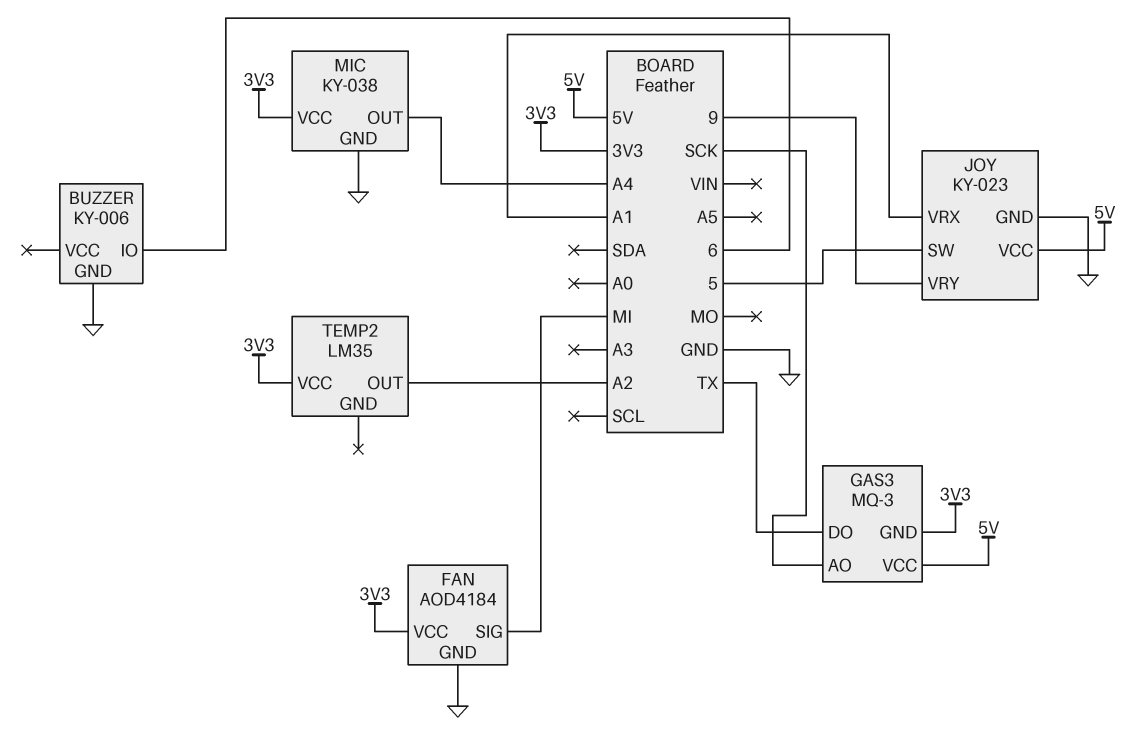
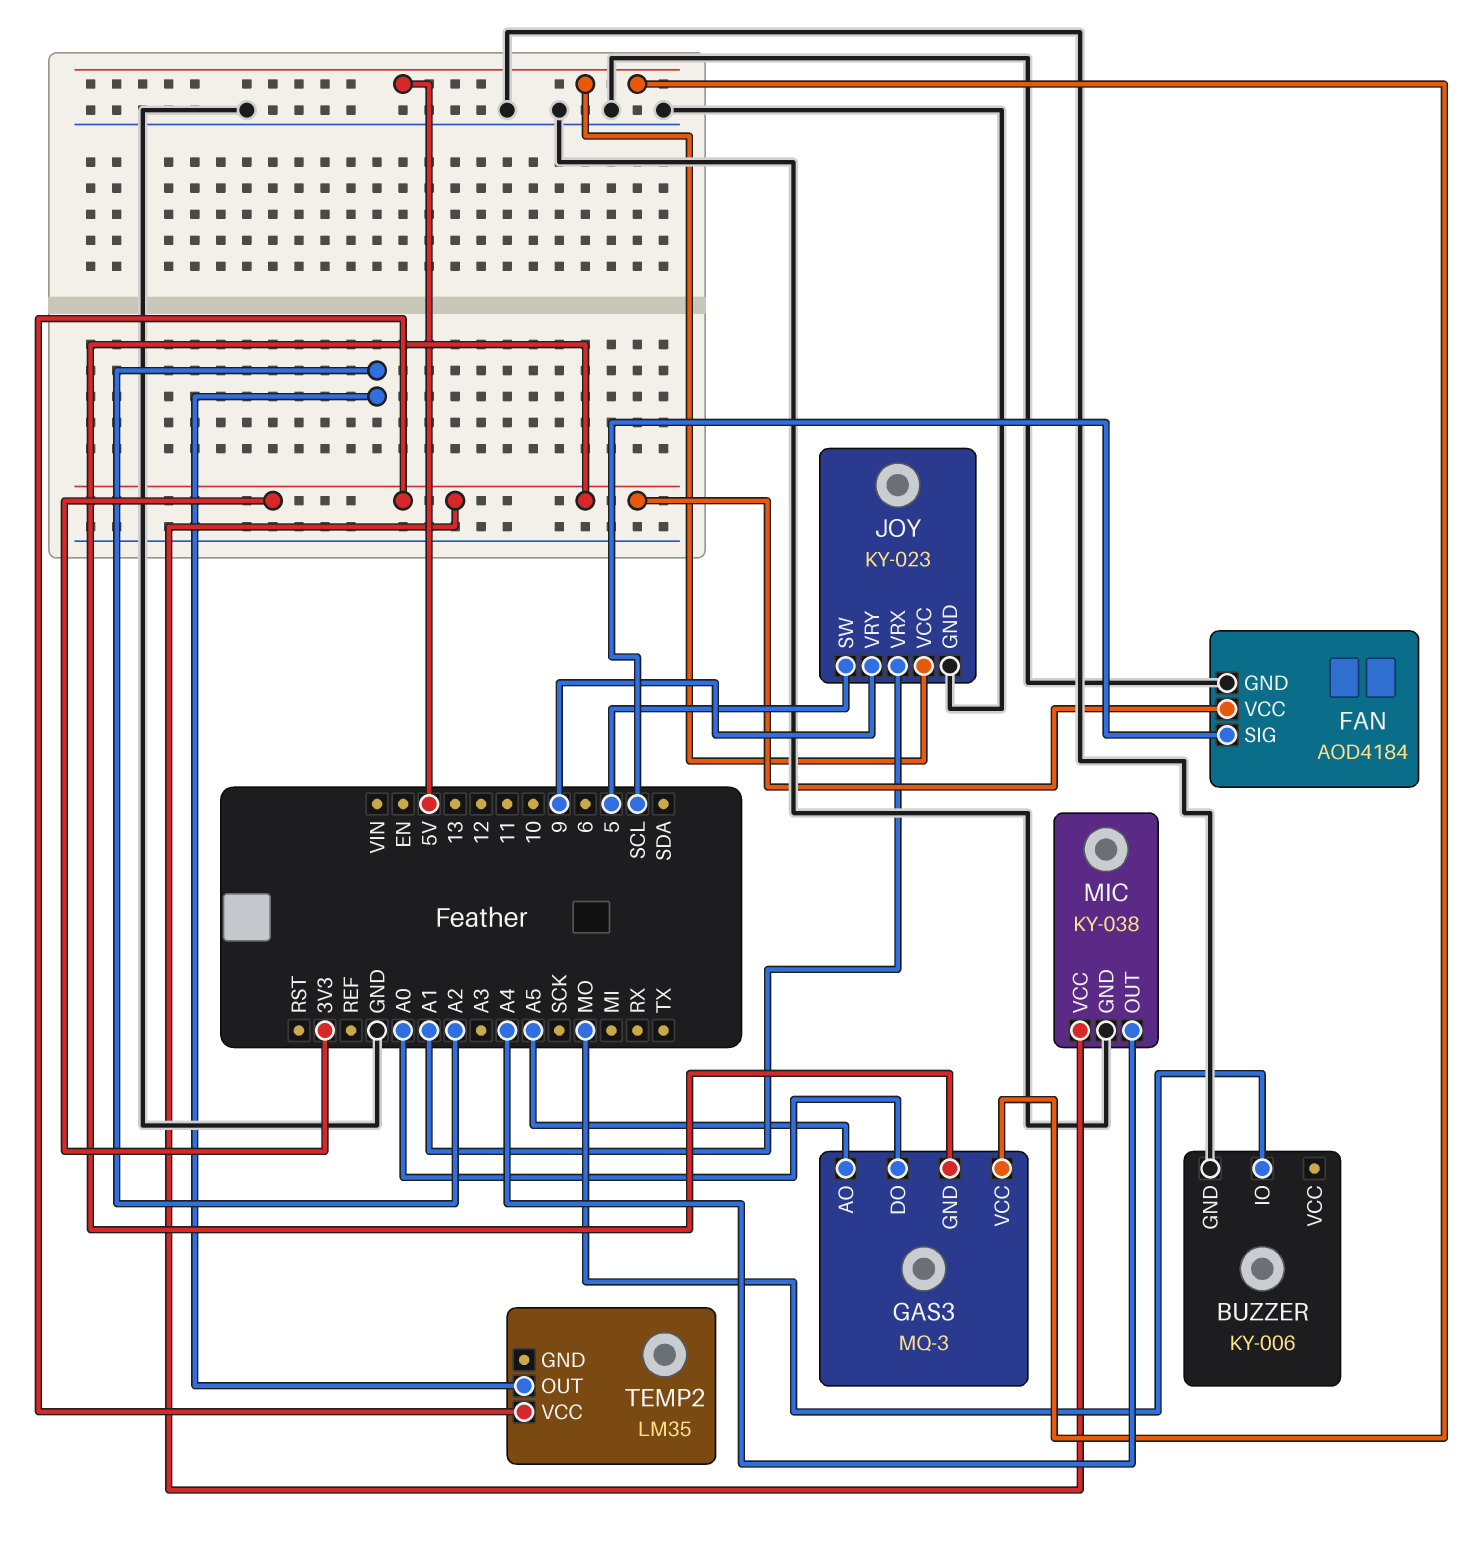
BUZZER pin IO: 6 -> MO
FAN pin SIG: MI -> SCL
GAS3 pin AO: SCK -> A5
GAS3 pin DO: TX -> A0

